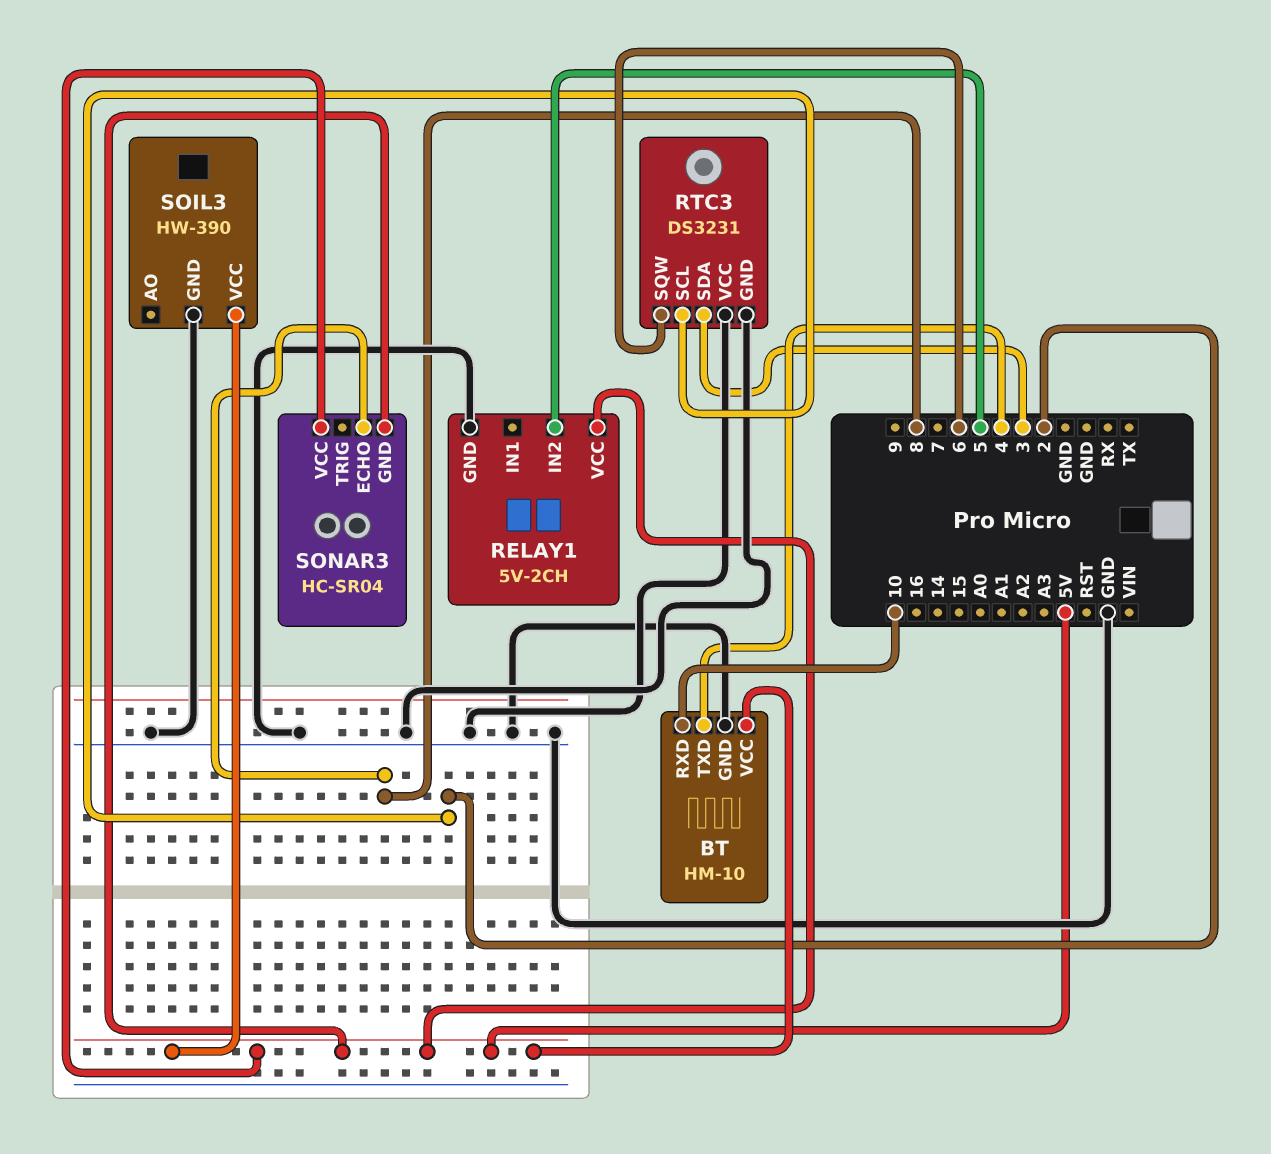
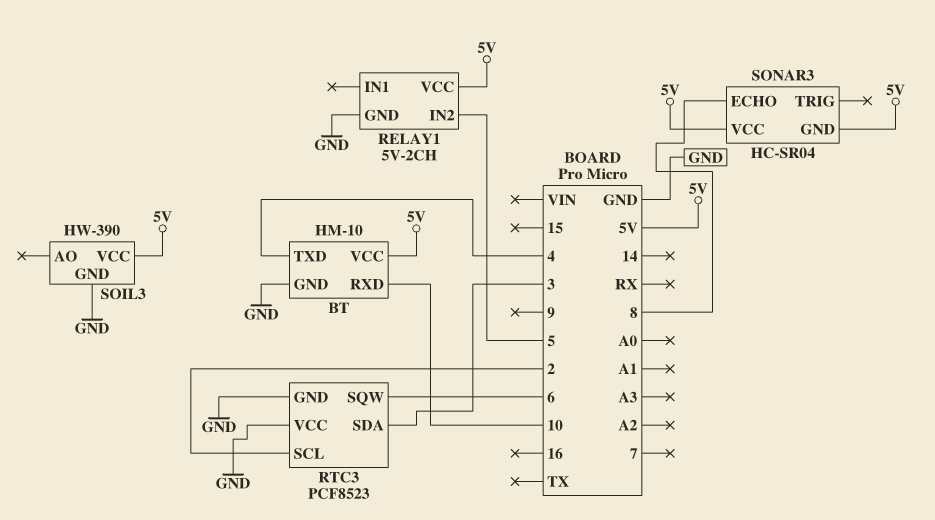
RTC3: DS3231 -> PCF8523

